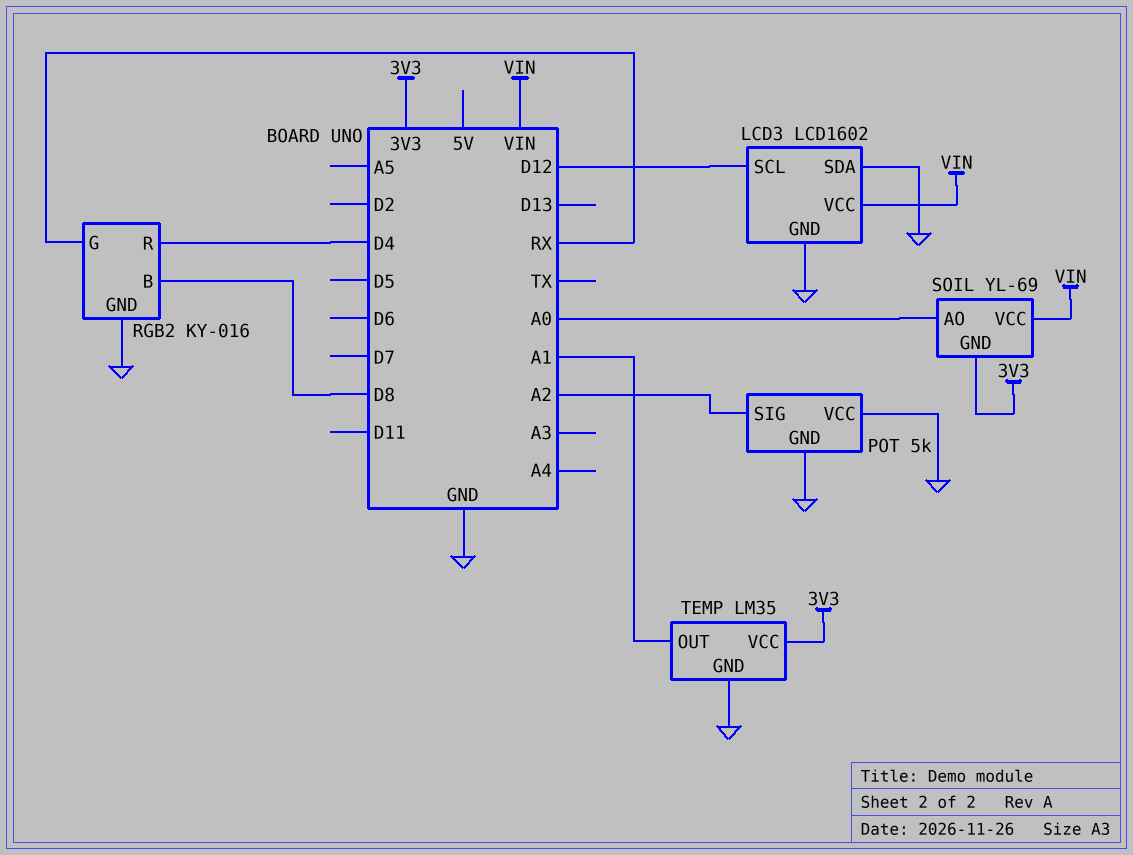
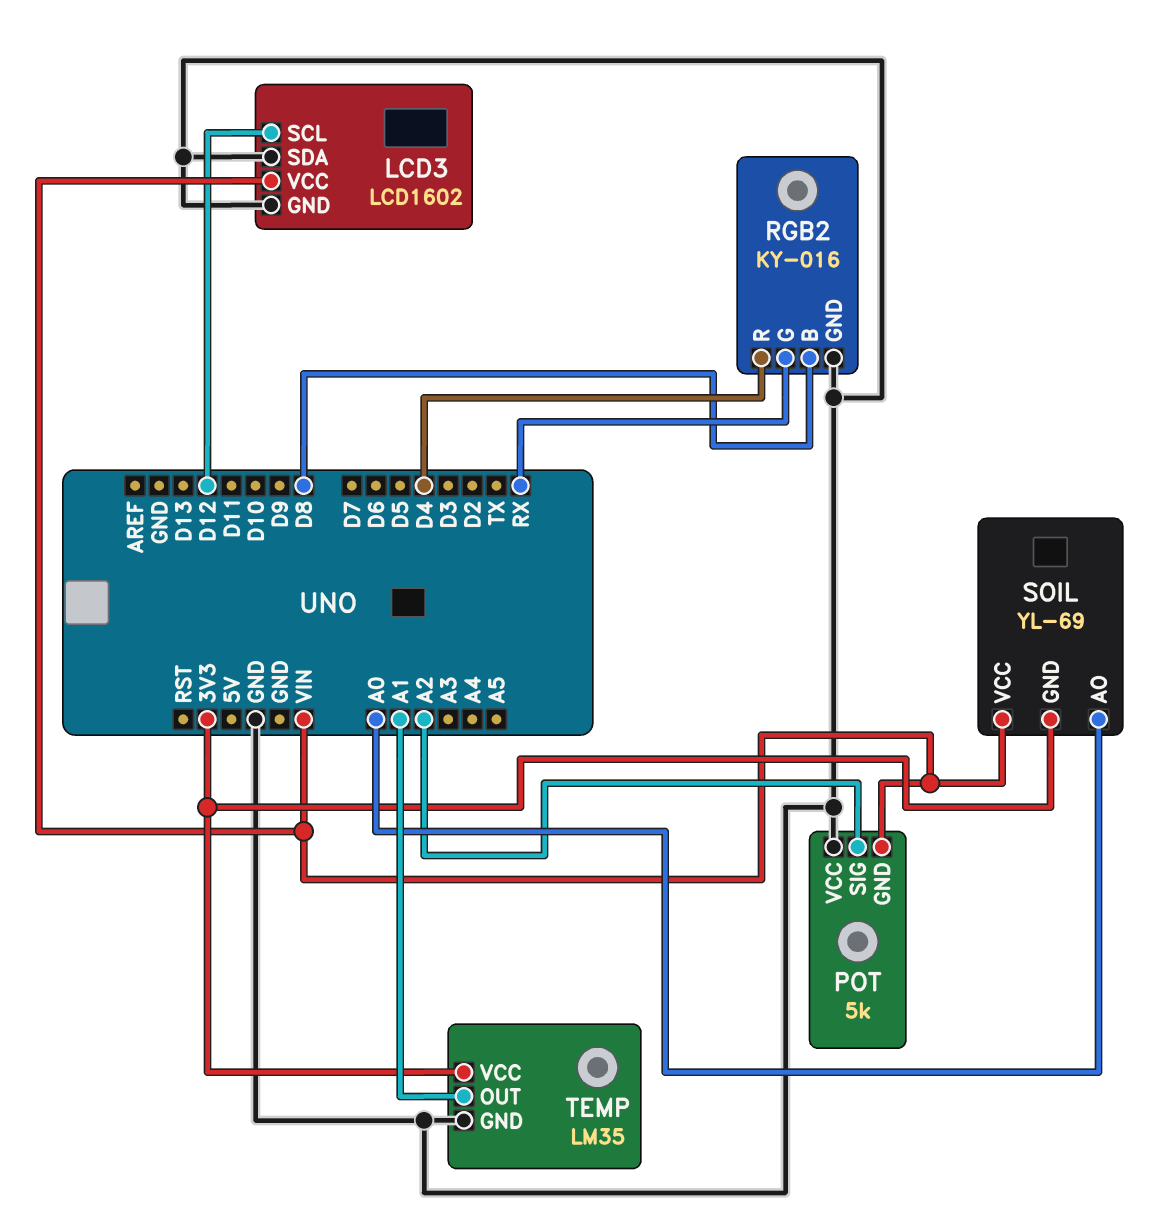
POT pin GND: GND -> VIN

